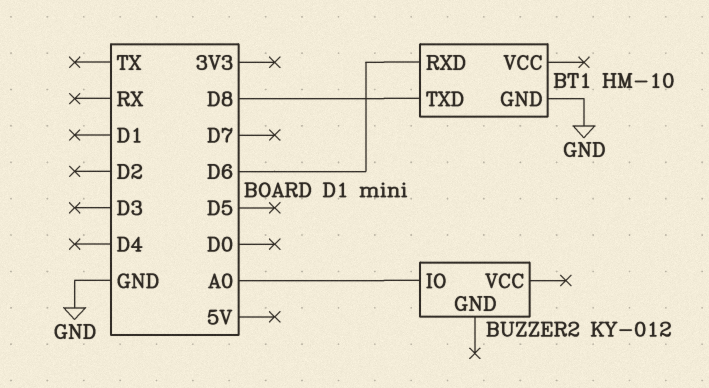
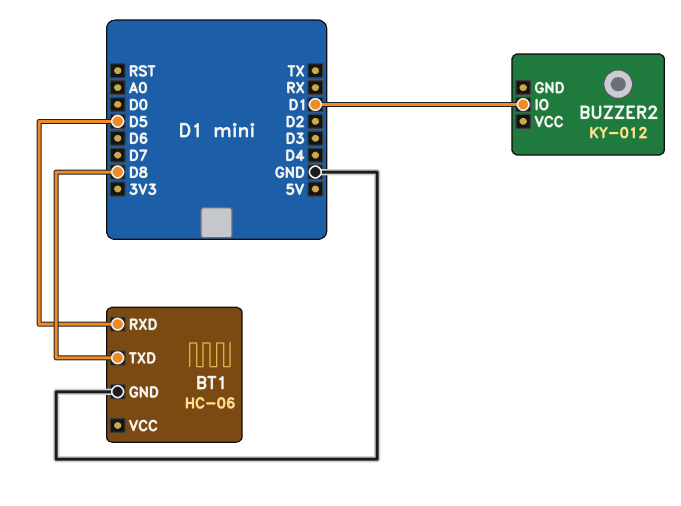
BT1: HM-10 -> HC-06
BT1 pin RXD: D6 -> D5
BUZZER2 pin IO: A0 -> D1

